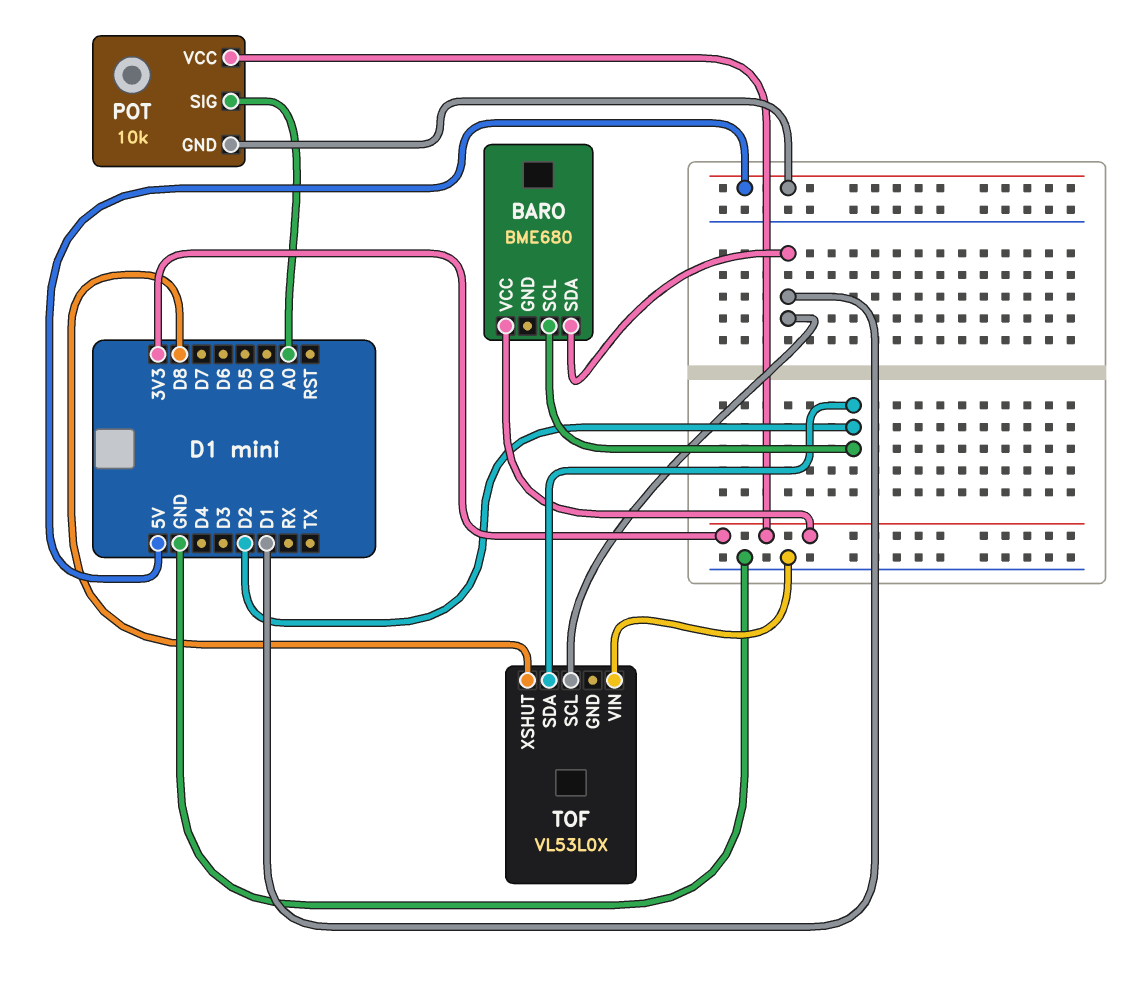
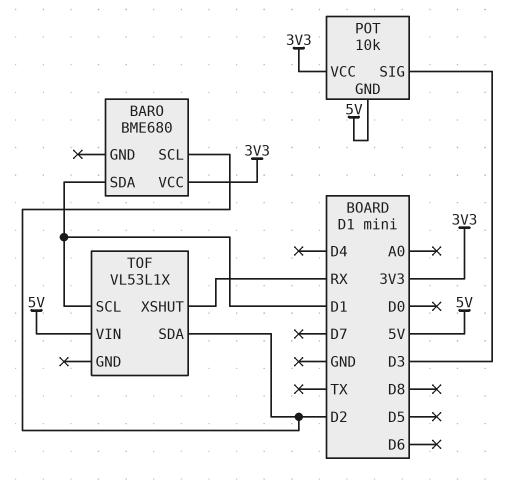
POT pin SIG: A0 -> D3
TOF: VL53L0X -> VL53L1X
TOF pin VIN: GND -> 5V
TOF pin XSHUT: D8 -> RX

